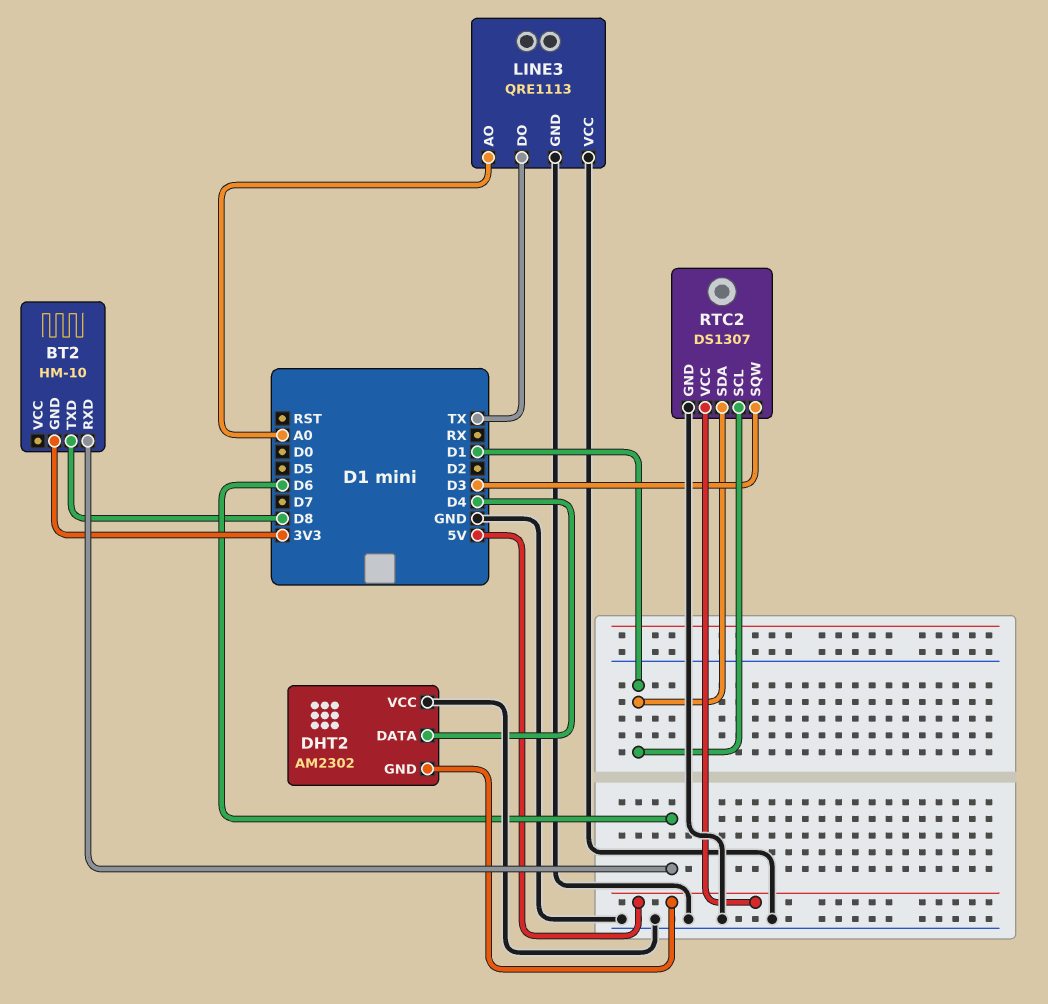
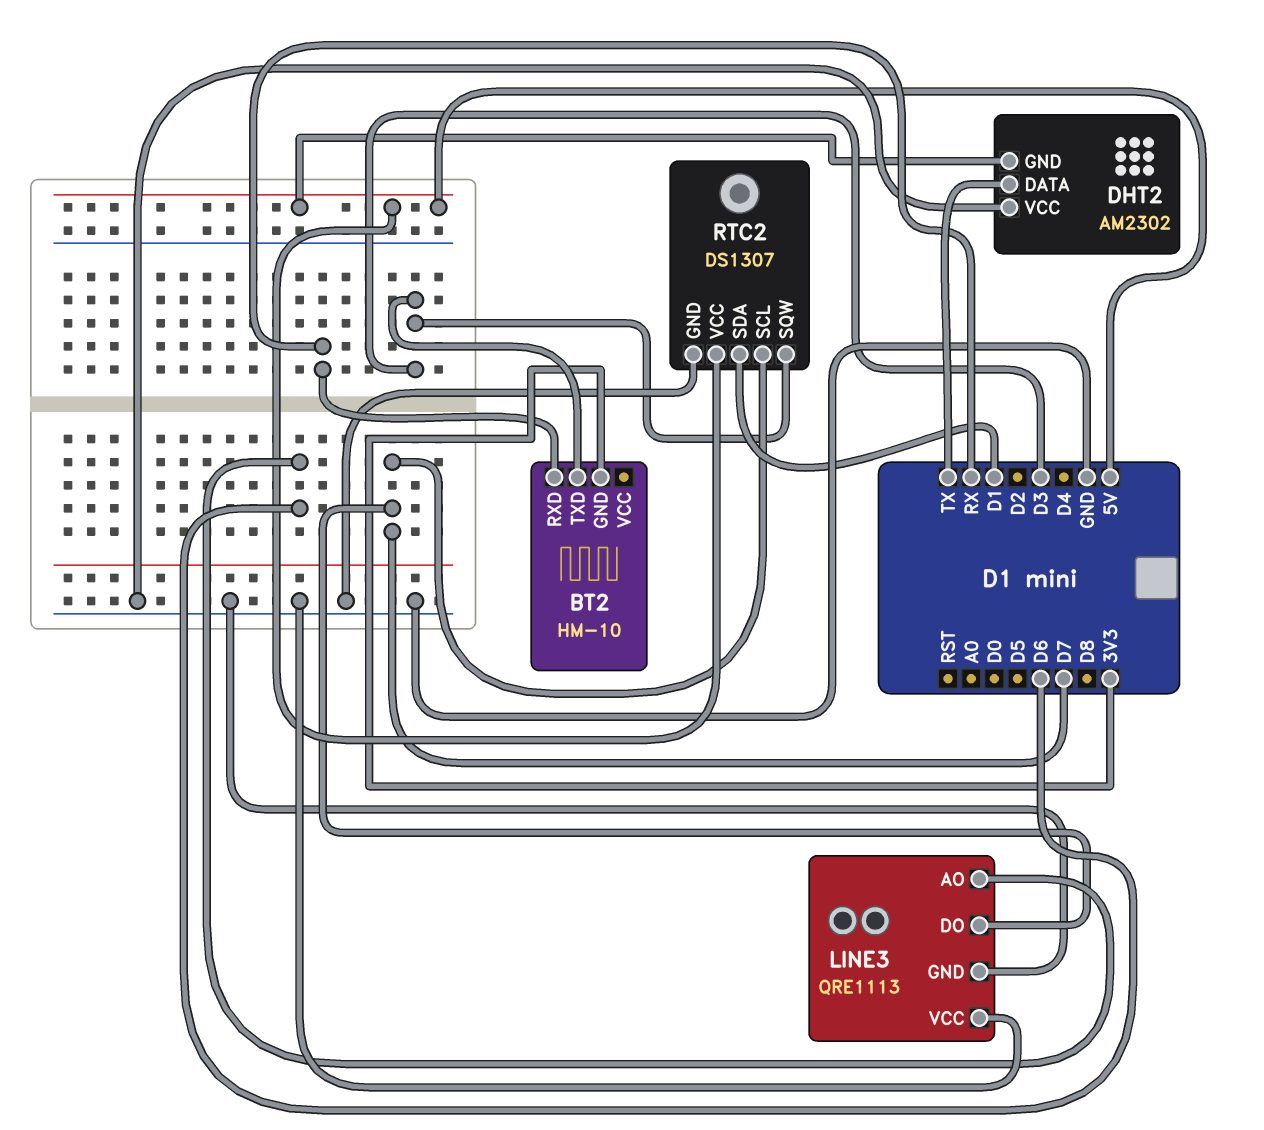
BT2 pin RXD: D6 -> RX
BT2 pin TXD: D8 -> D3
DHT2 pin DATA: D4 -> TX
LINE3 pin AO: A0 -> D6
LINE3 pin DO: TX -> D7
RTC2 pin SCL: D1 -> D7

